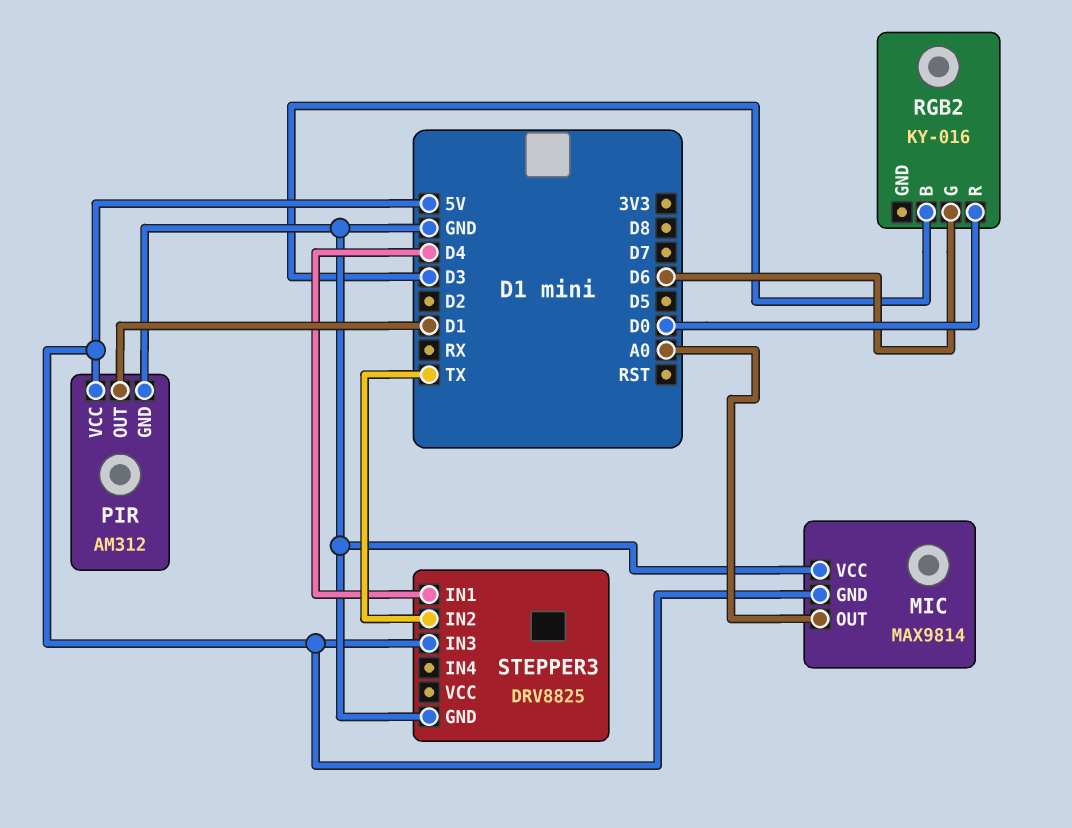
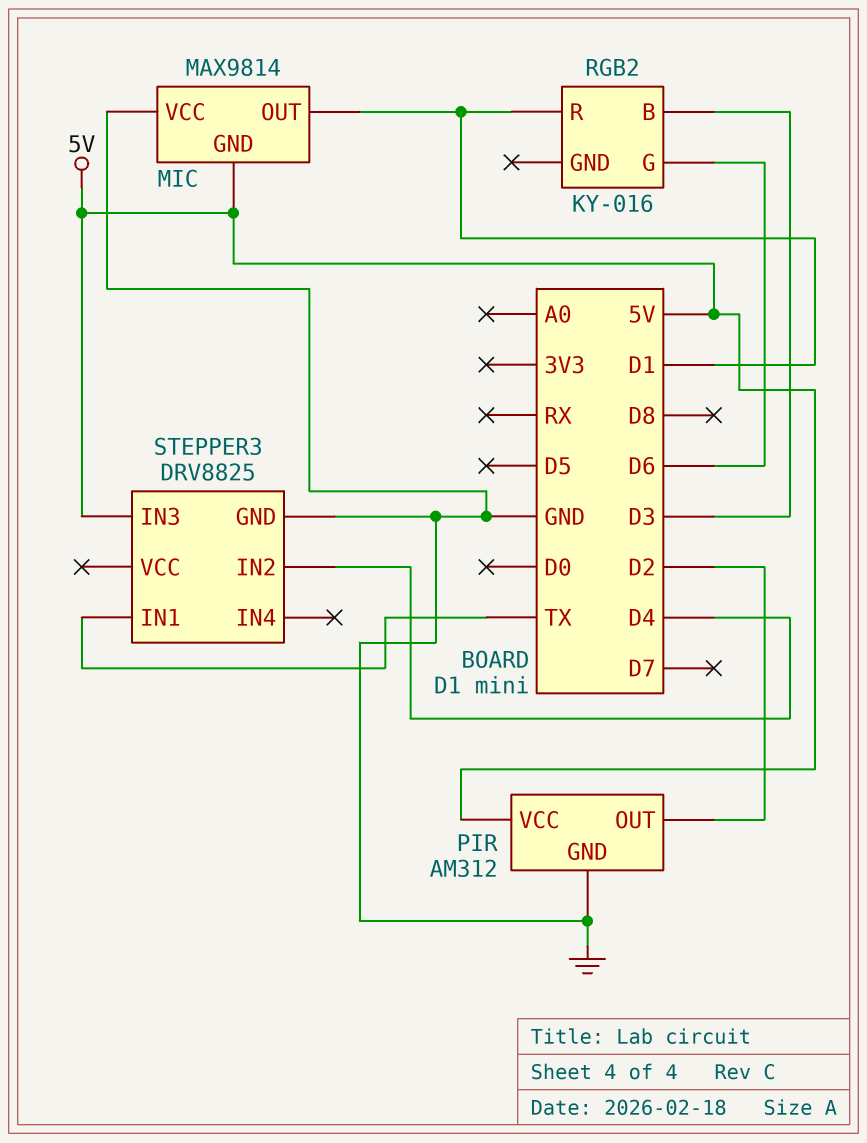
MIC pin OUT: A0 -> D1
PIR pin OUT: D1 -> D2
RGB2 pin R: D0 -> D1
STEPPER3 pin IN1: D4 -> TX
STEPPER3 pin IN2: TX -> D4

